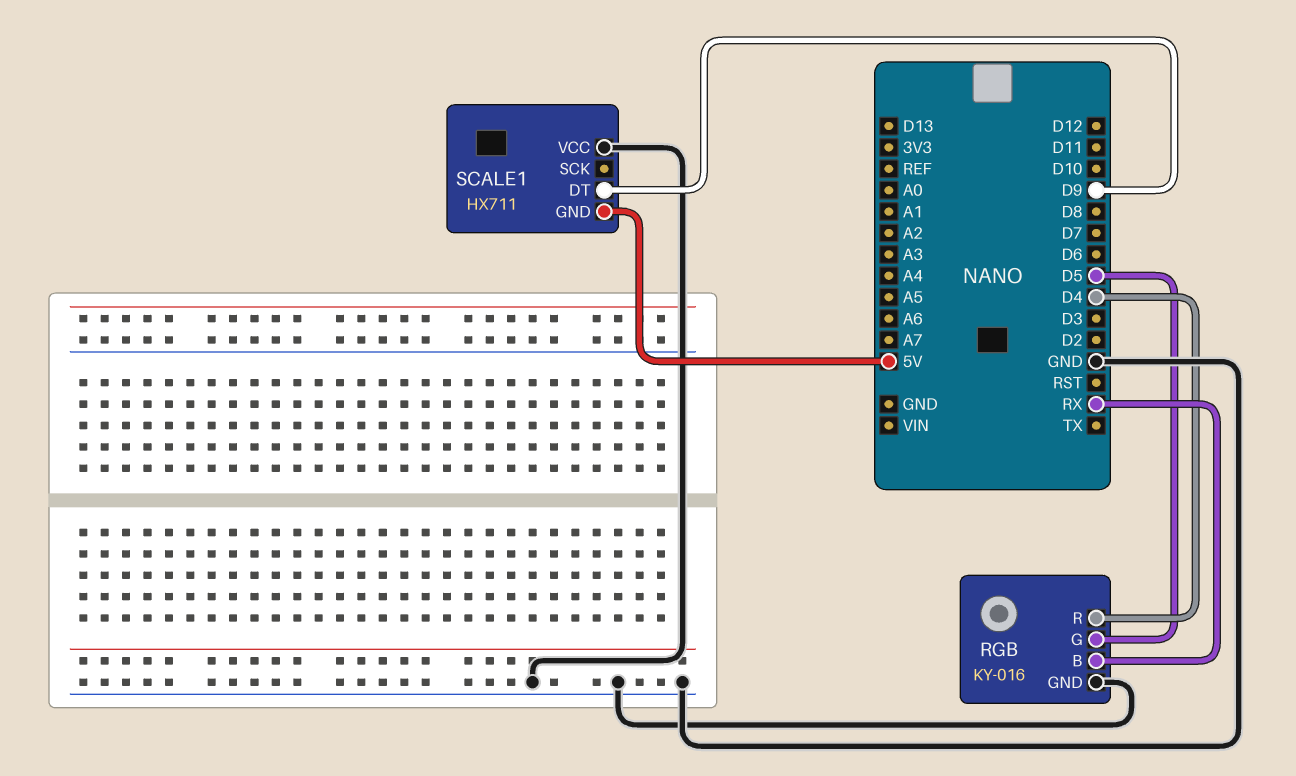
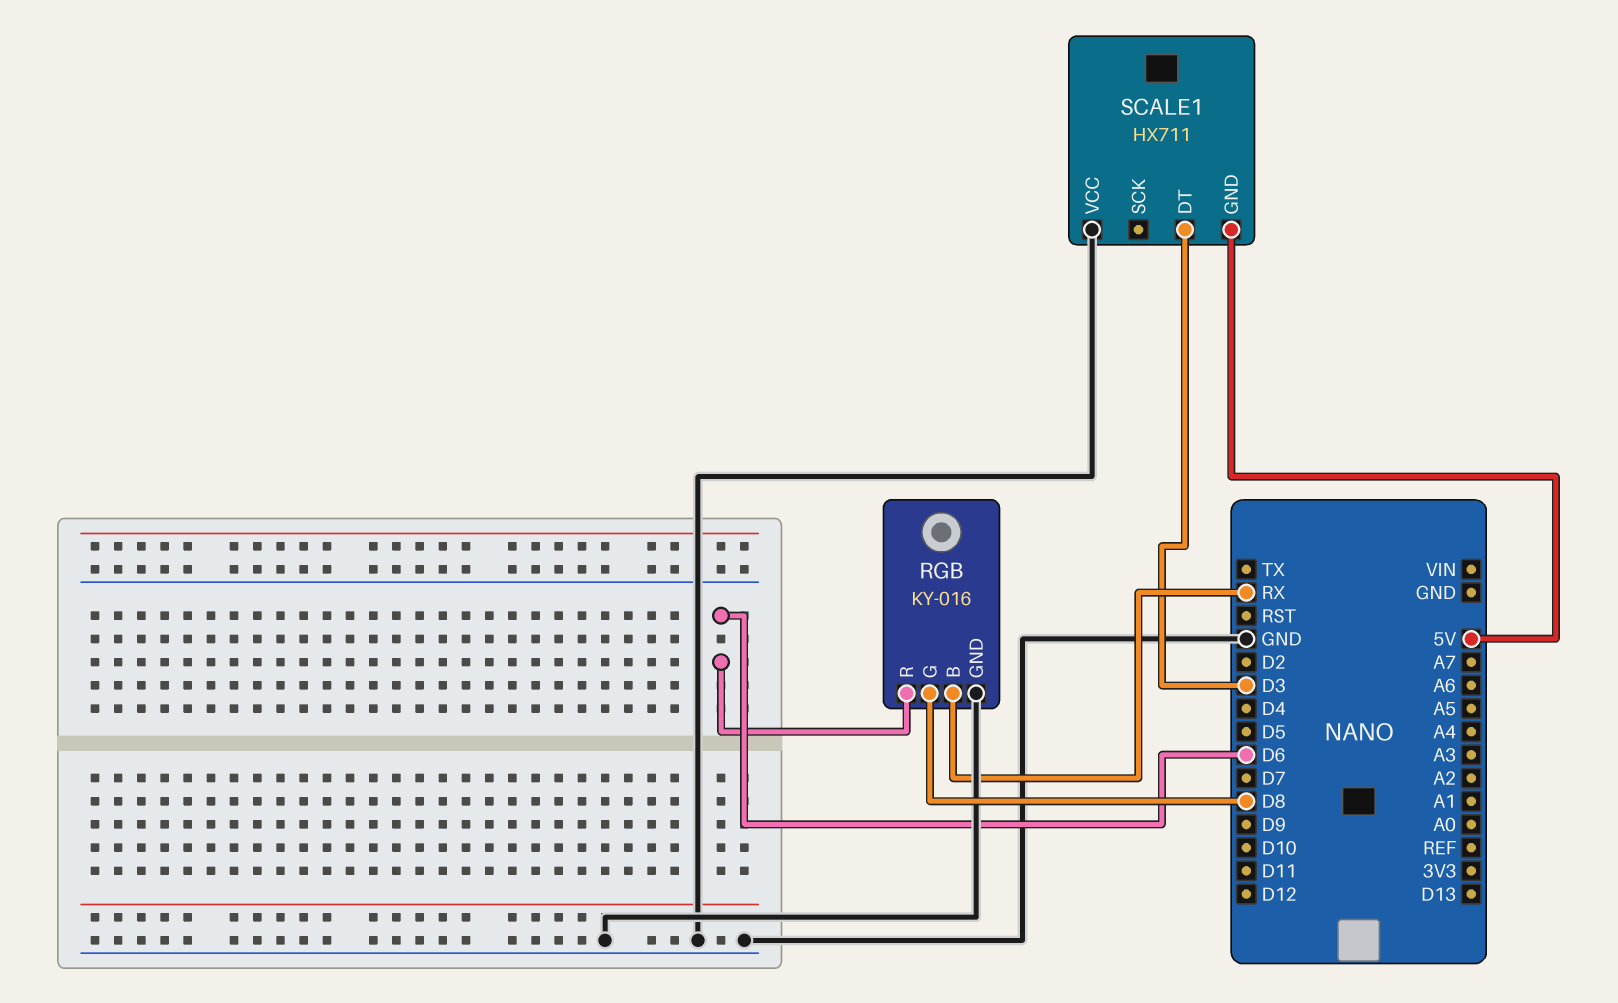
RGB pin G: D5 -> D8
RGB pin R: D4 -> D6
SCALE1 pin DT: D9 -> D3

